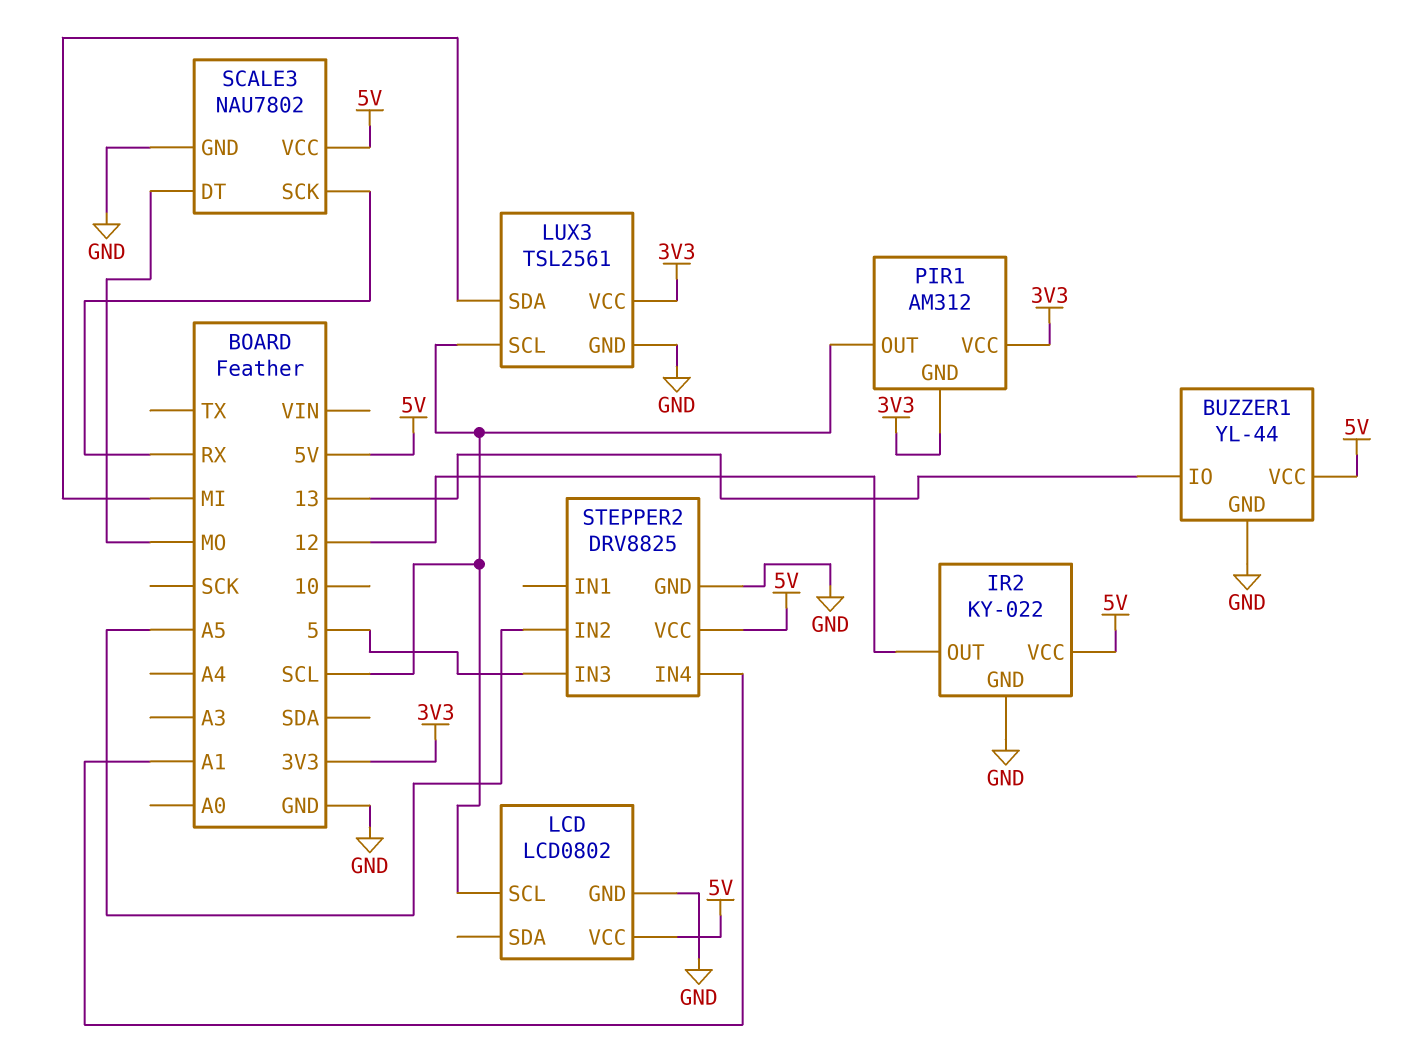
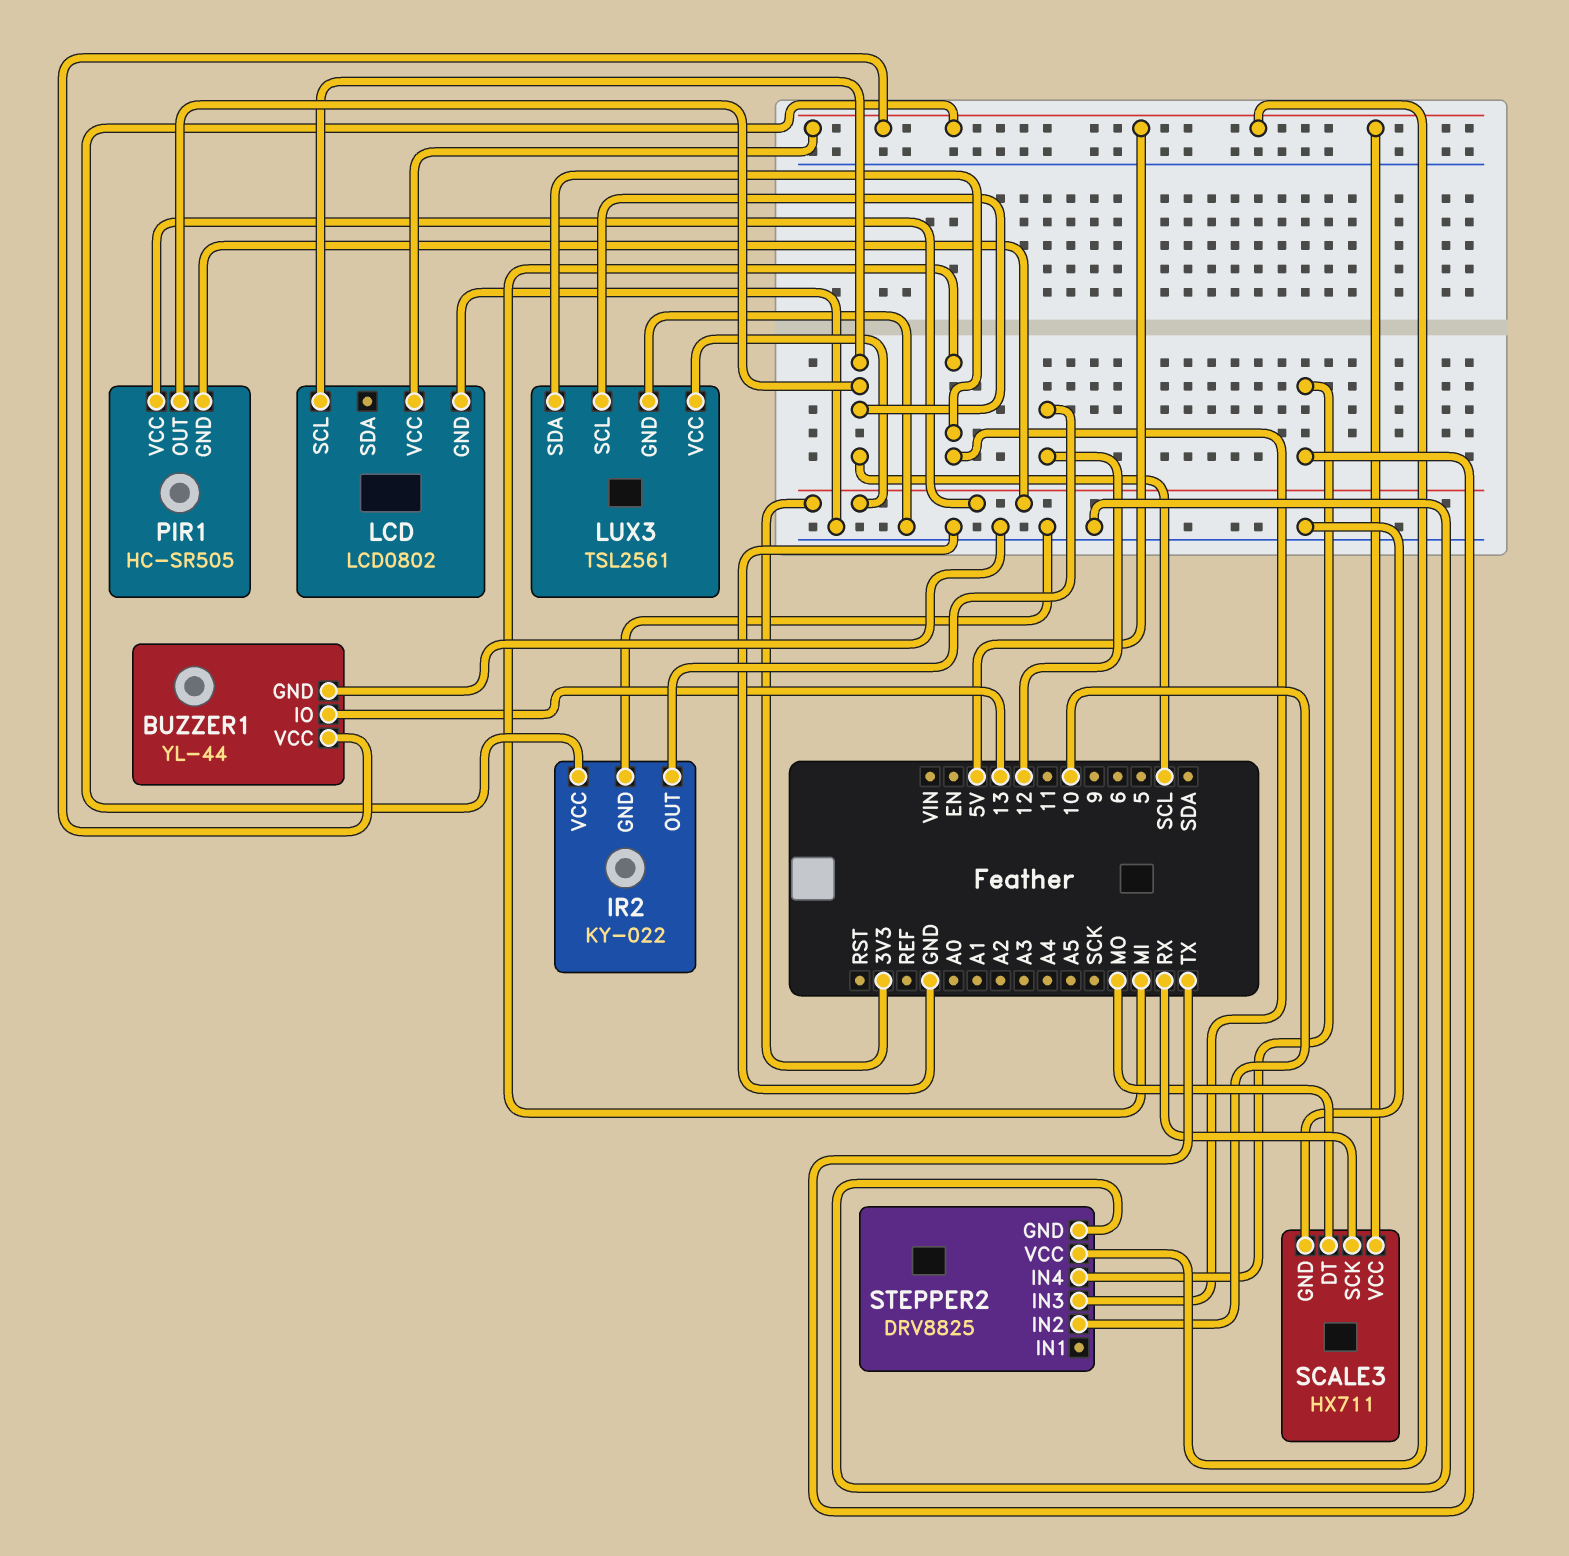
PIR1: AM312 -> HC-SR505
SCALE3: NAU7802 -> HX711
STEPPER2 pin IN2: A5 -> 10
STEPPER2 pin IN3: 5 -> MI
STEPPER2 pin IN4: A1 -> TX

